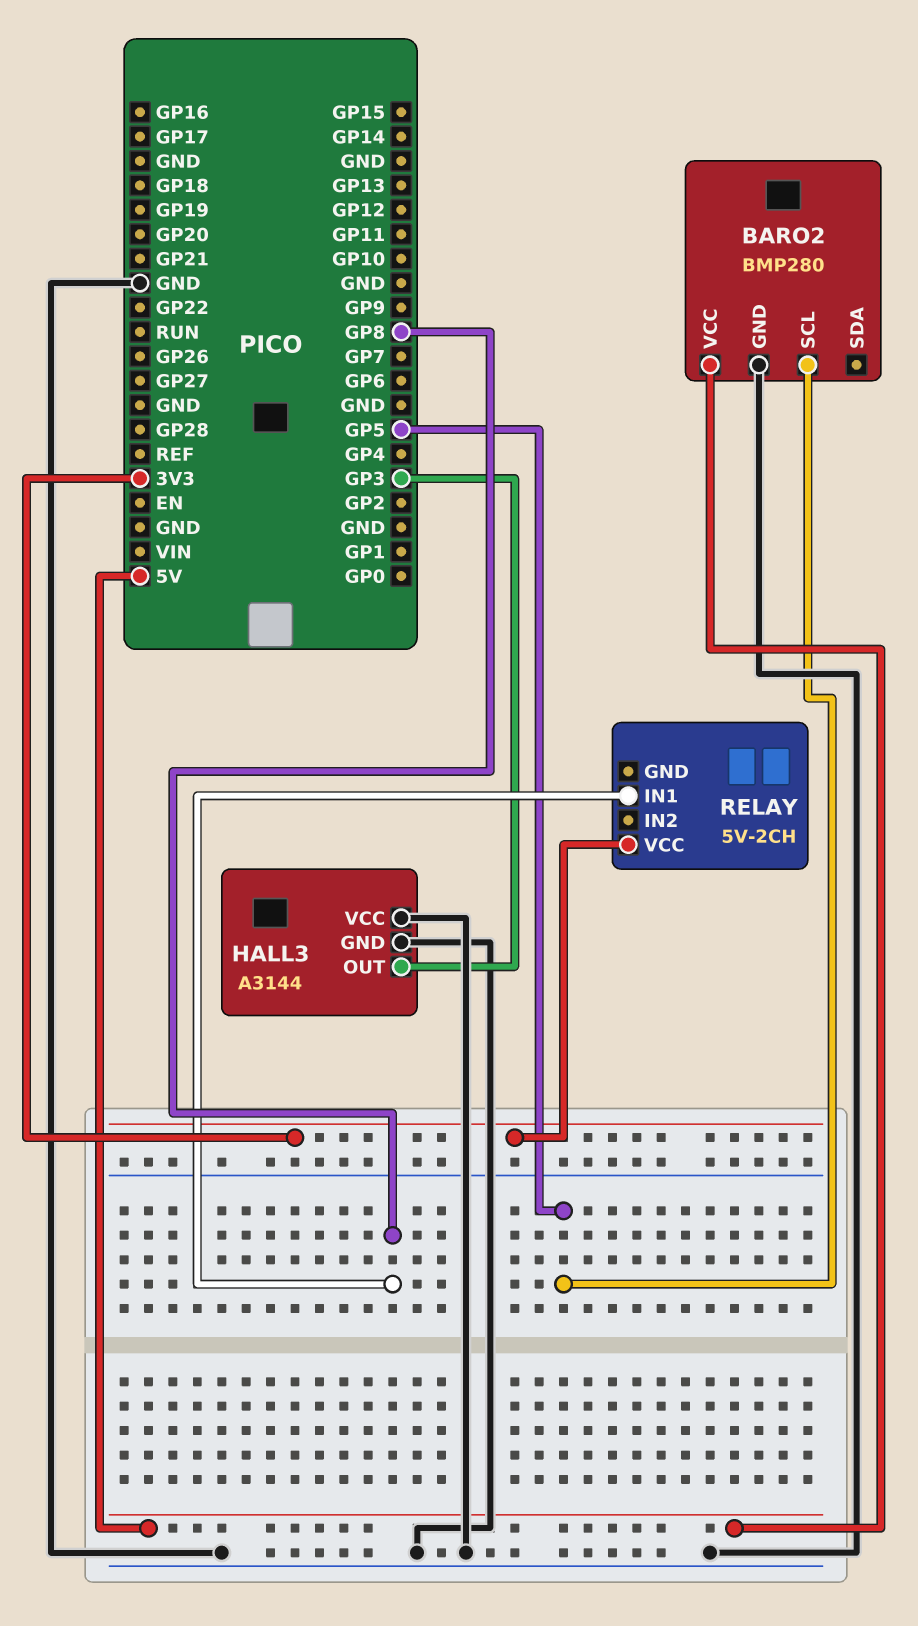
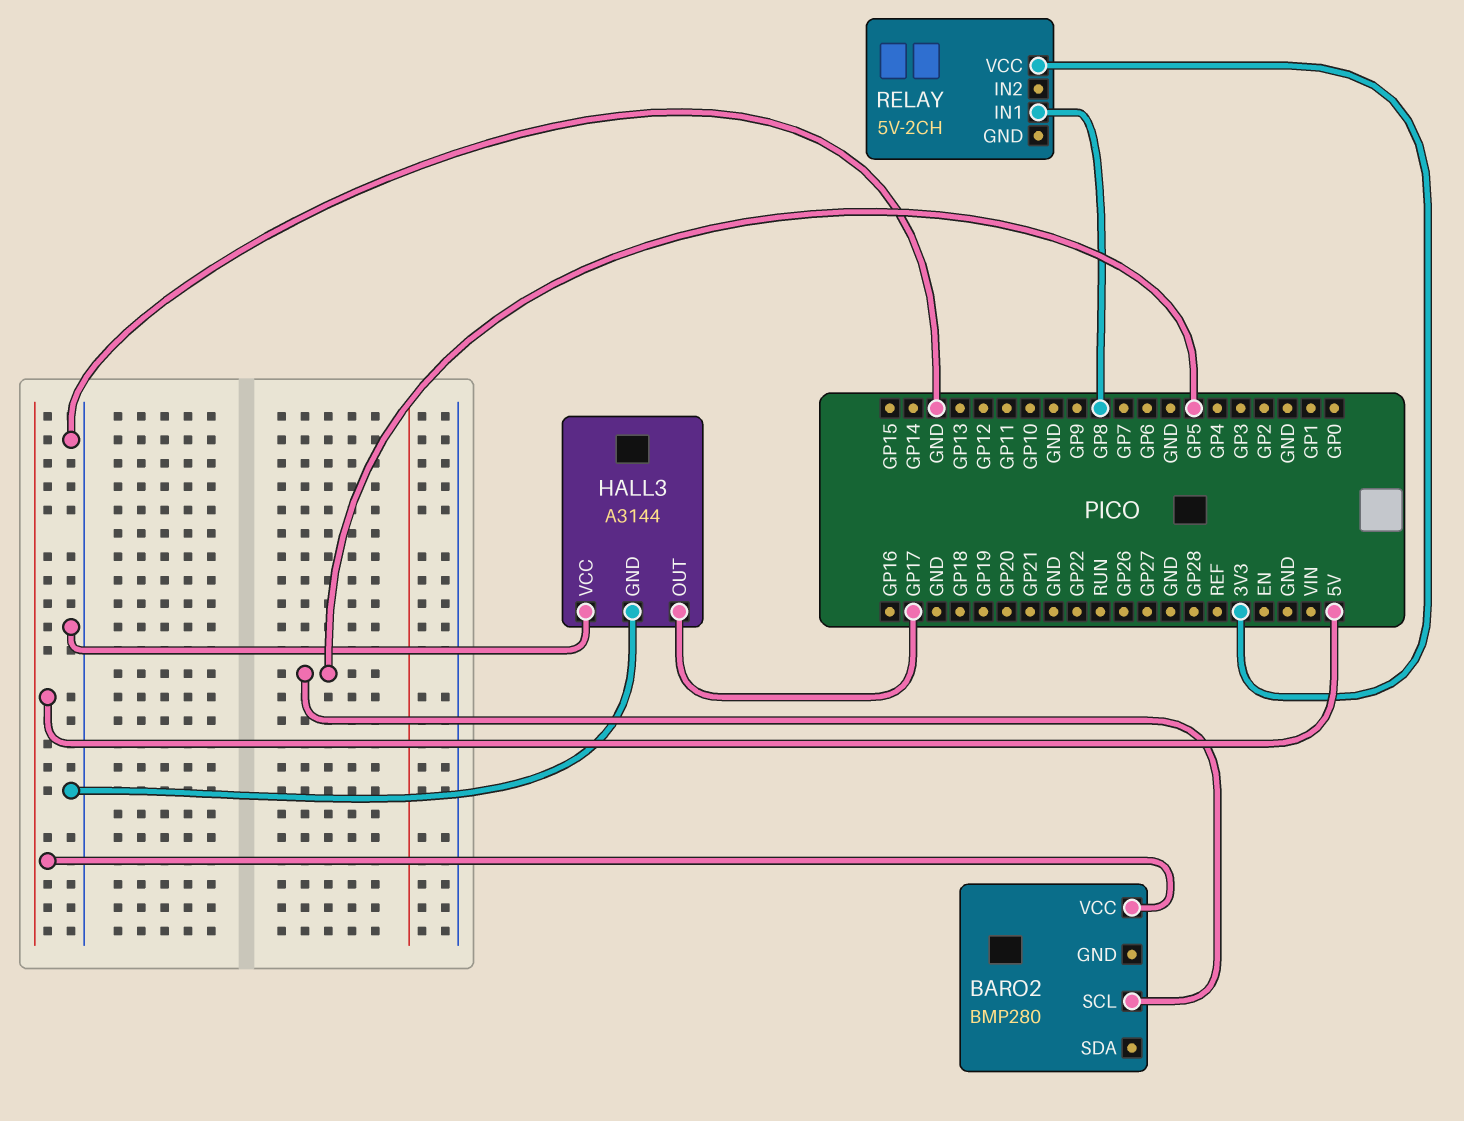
BARO2 pin GND: GND -> none
HALL3 pin OUT: GP3 -> GP17

